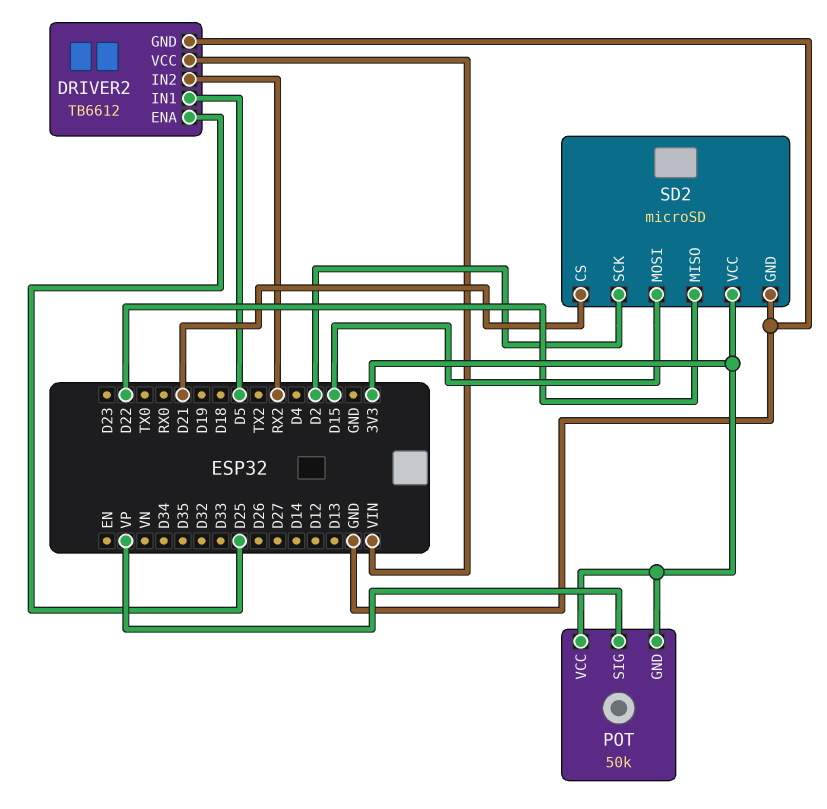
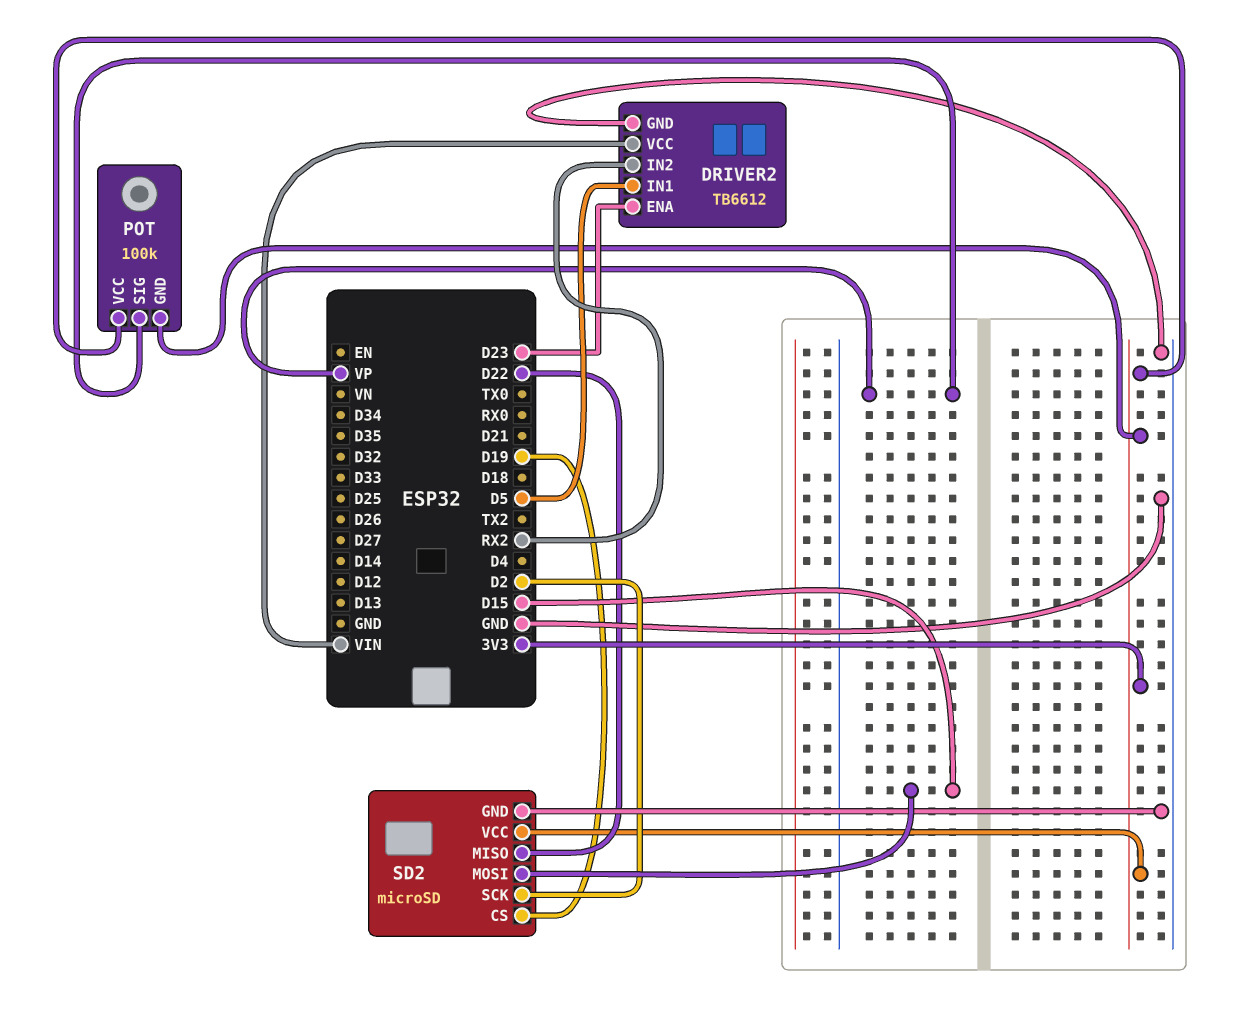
DRIVER2 pin ENA: D25 -> D23
POT: 50k -> 100k
SD2 pin CS: D21 -> D19

